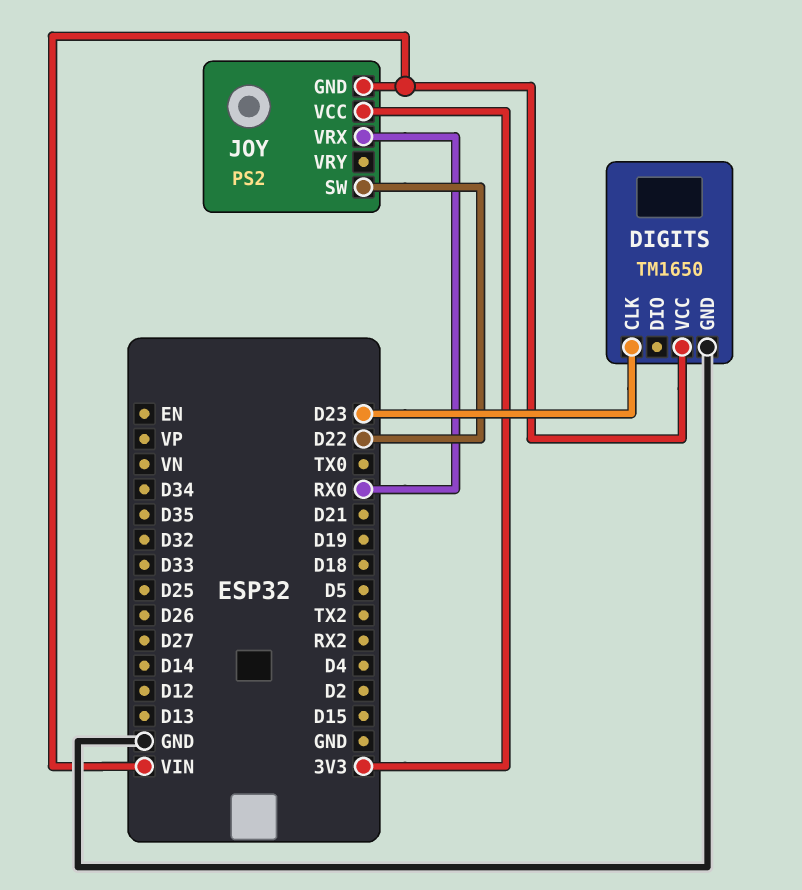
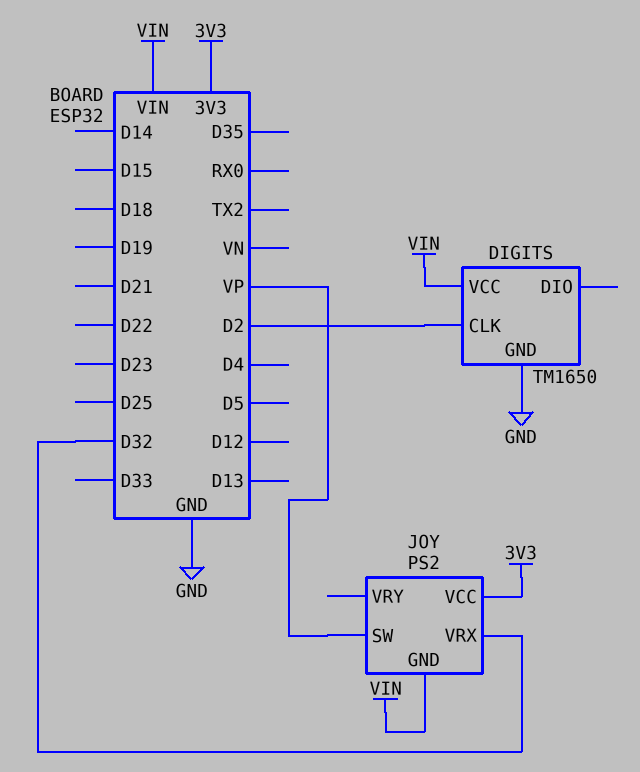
DIGITS pin CLK: D23 -> D2
JOY pin SW: D22 -> VP
JOY pin VRX: RX0 -> D32

